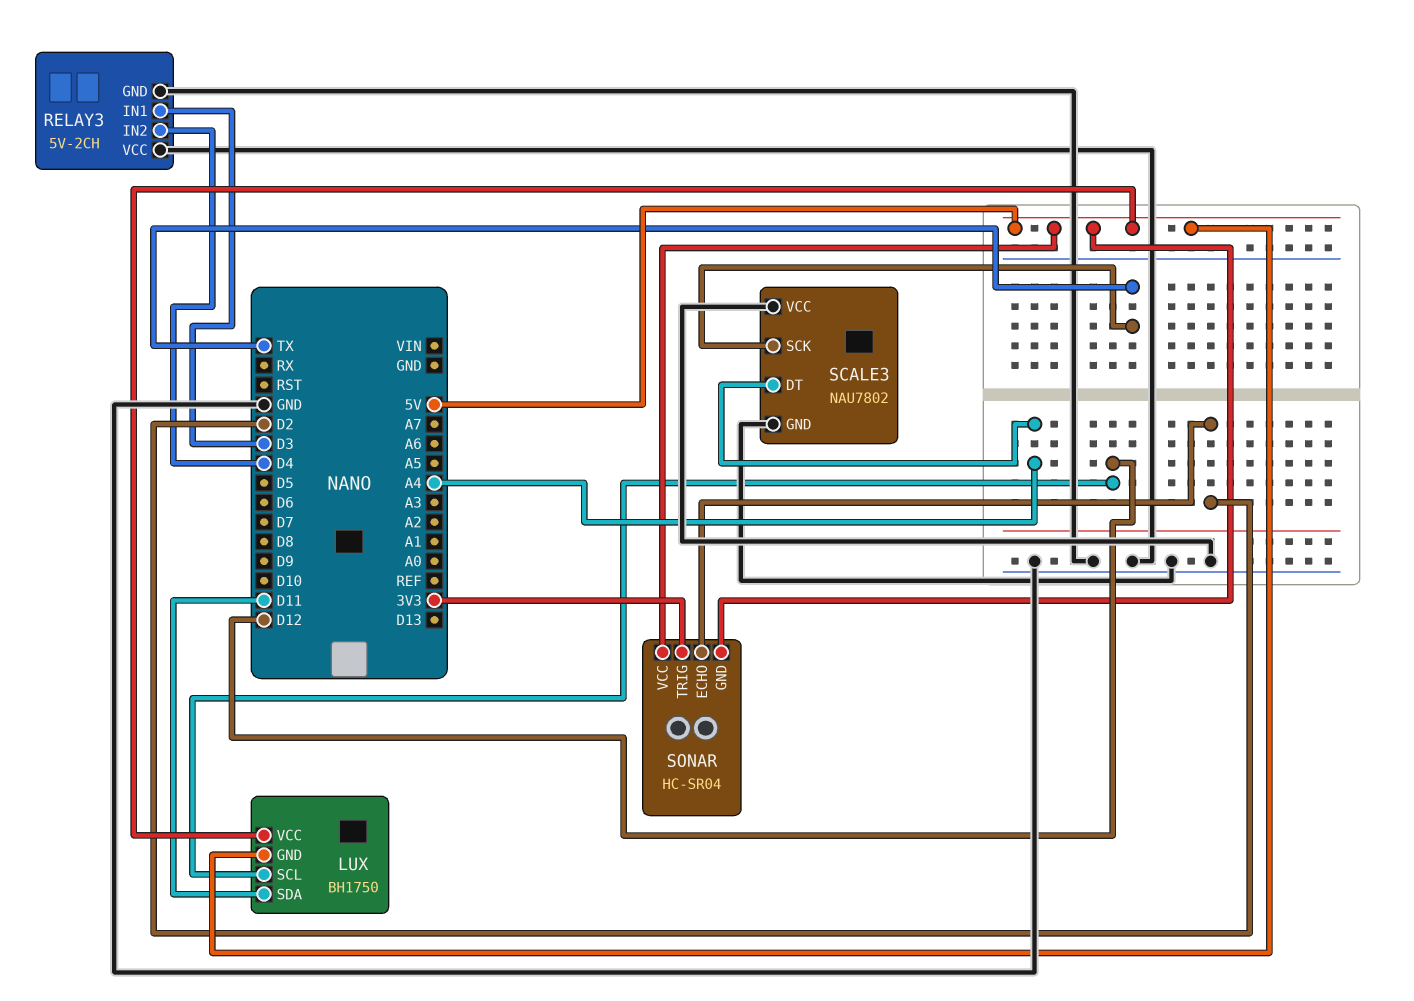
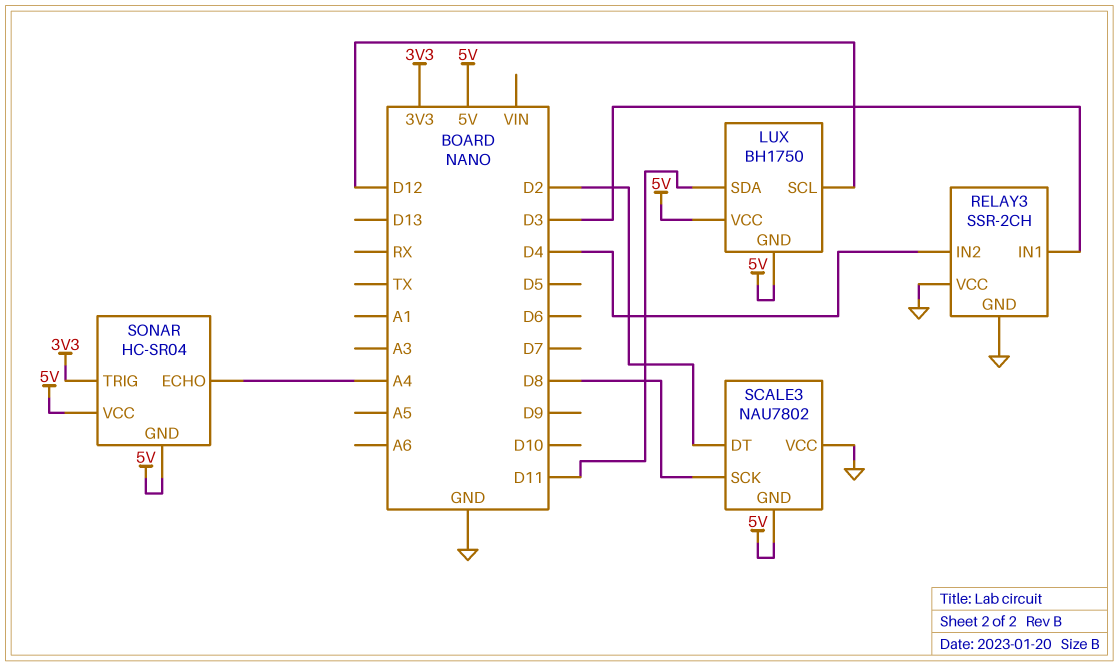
RELAY3: 5V-2CH -> SSR-2CH
SCALE3 pin DT: A4 -> D2
SCALE3 pin GND: GND -> 5V
SCALE3 pin SCK: TX -> D8
SONAR pin ECHO: D2 -> A4

